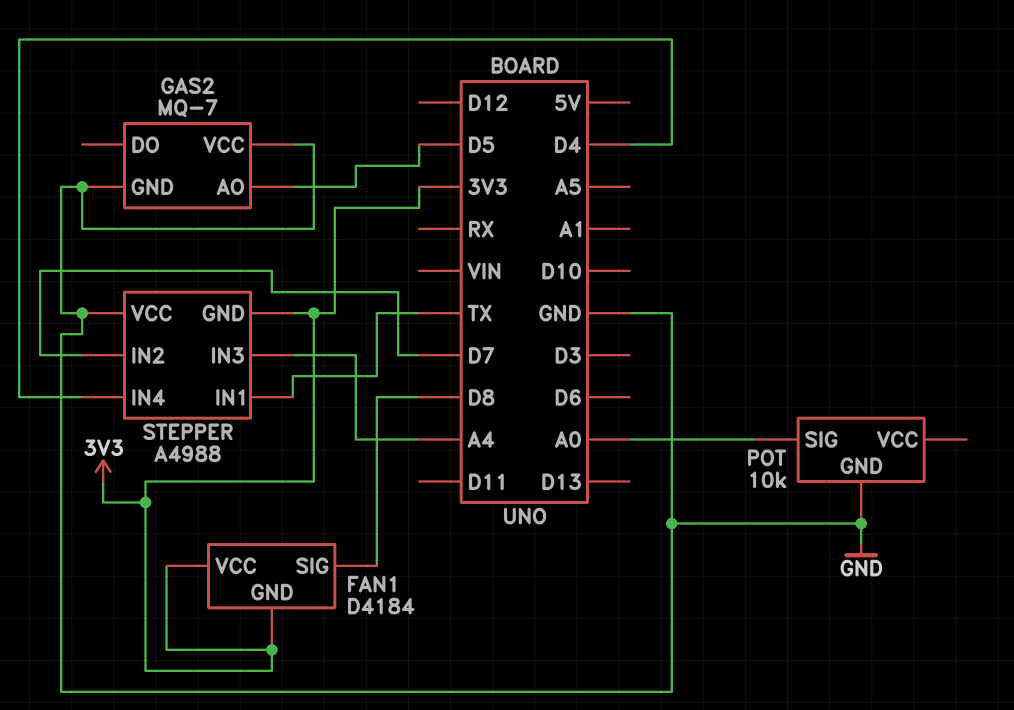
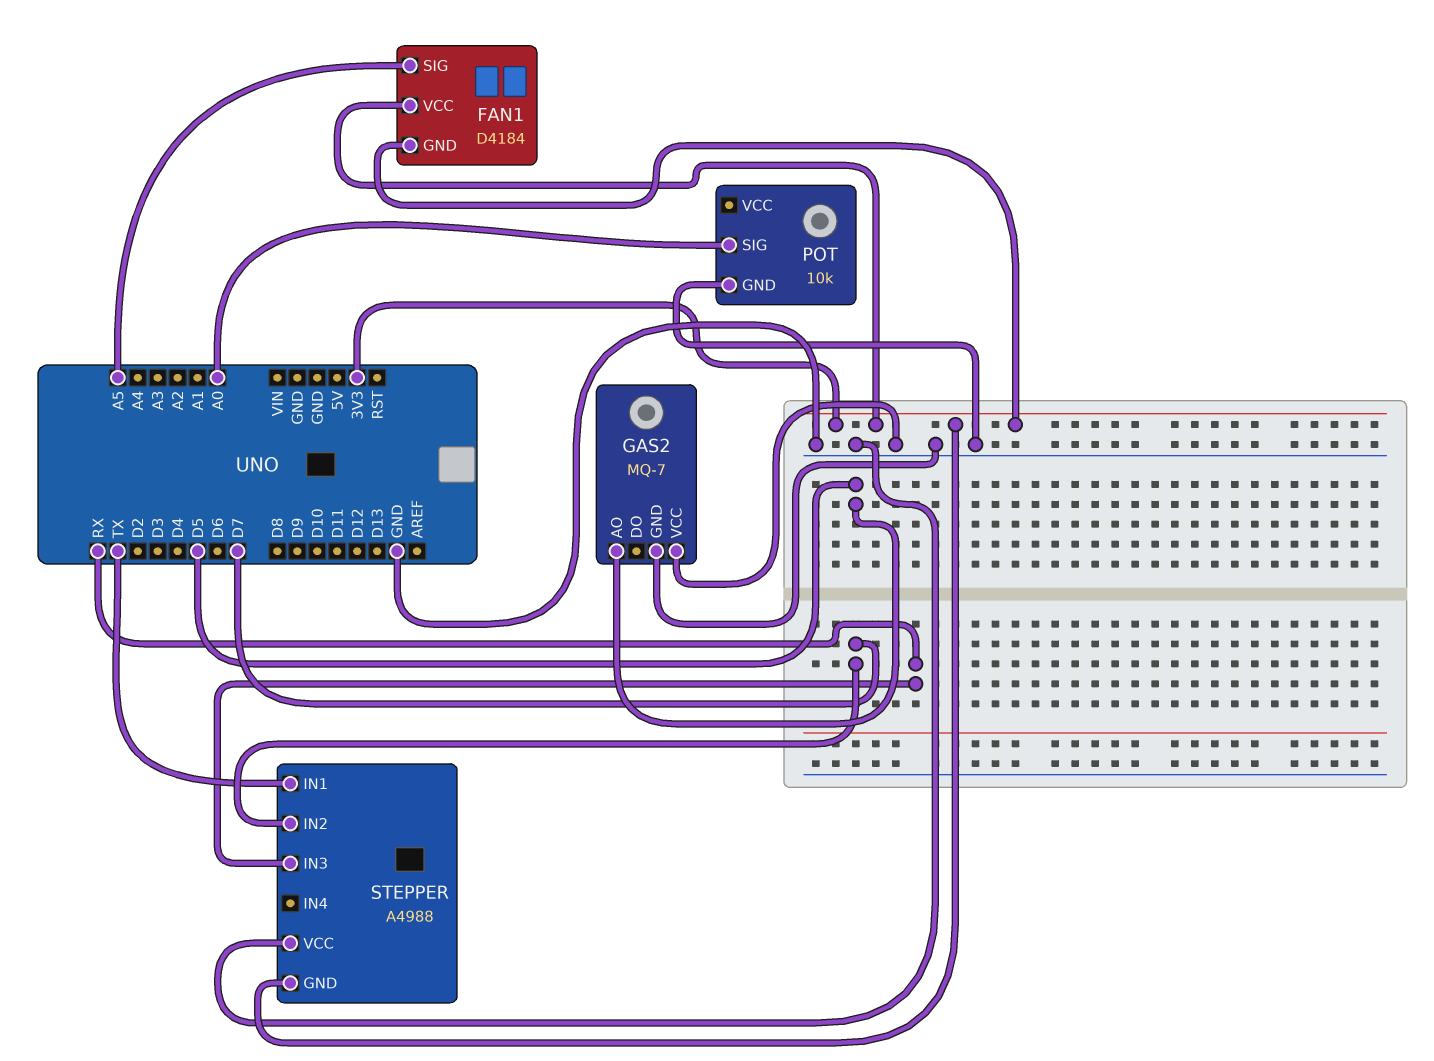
FAN1 pin SIG: D8 -> A5
STEPPER pin IN3: A4 -> RX
STEPPER pin IN4: D4 -> none

